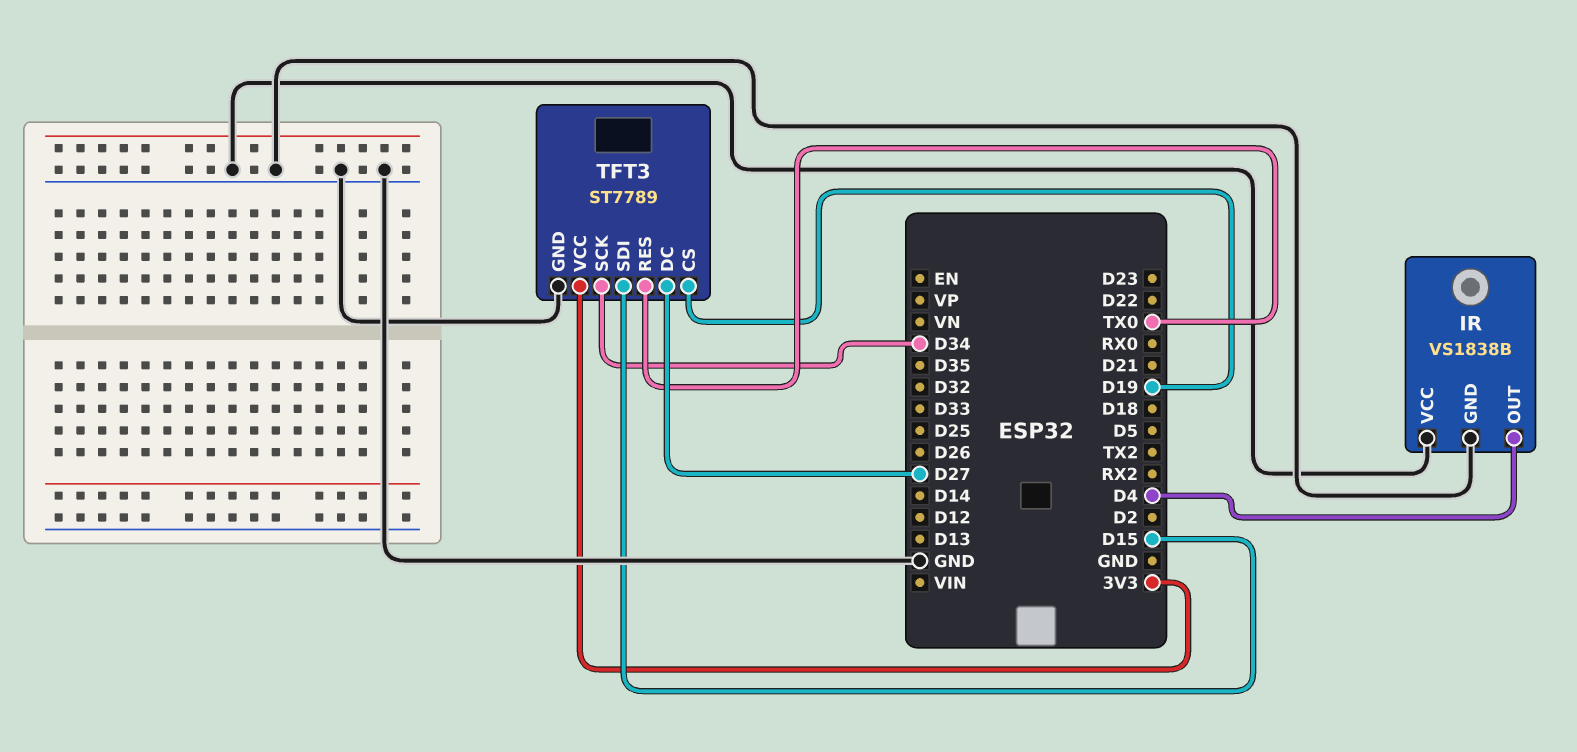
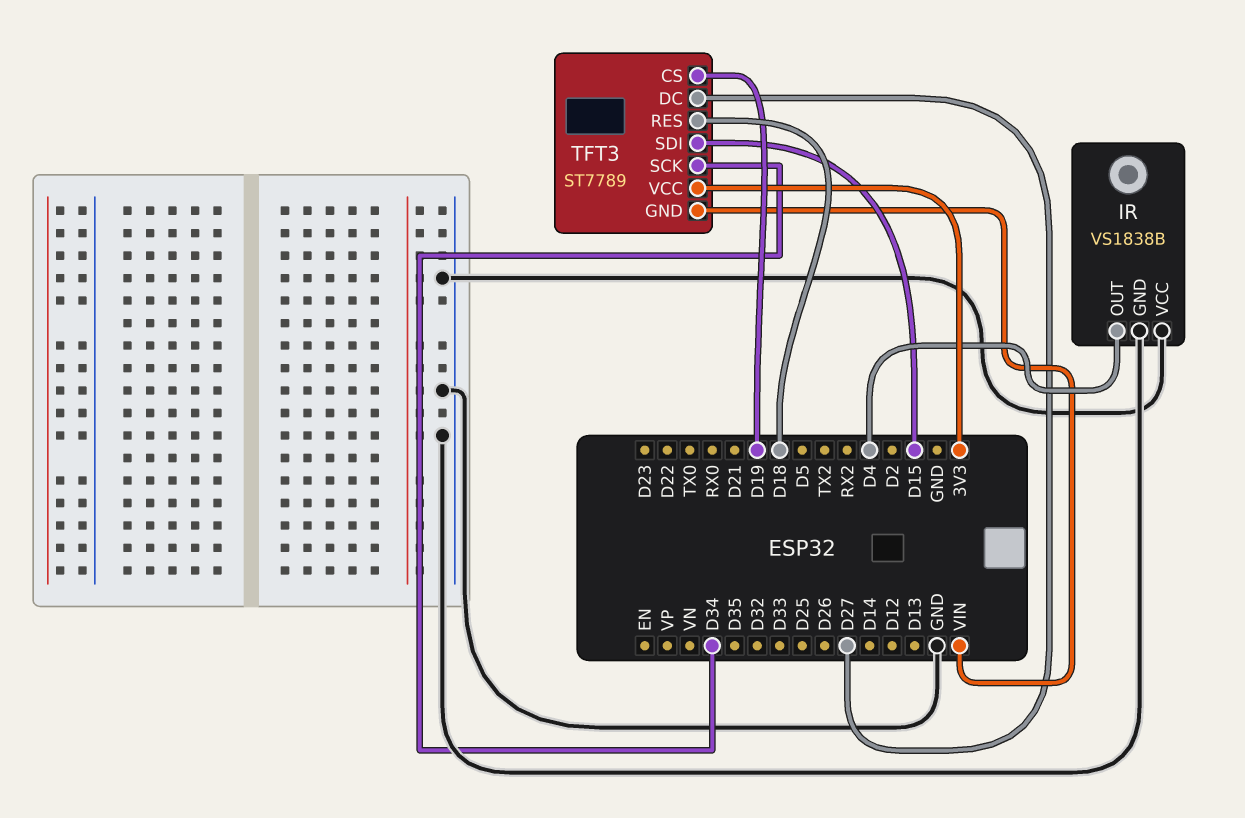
TFT3 pin GND: GND -> VIN
TFT3 pin RES: TX0 -> D18

